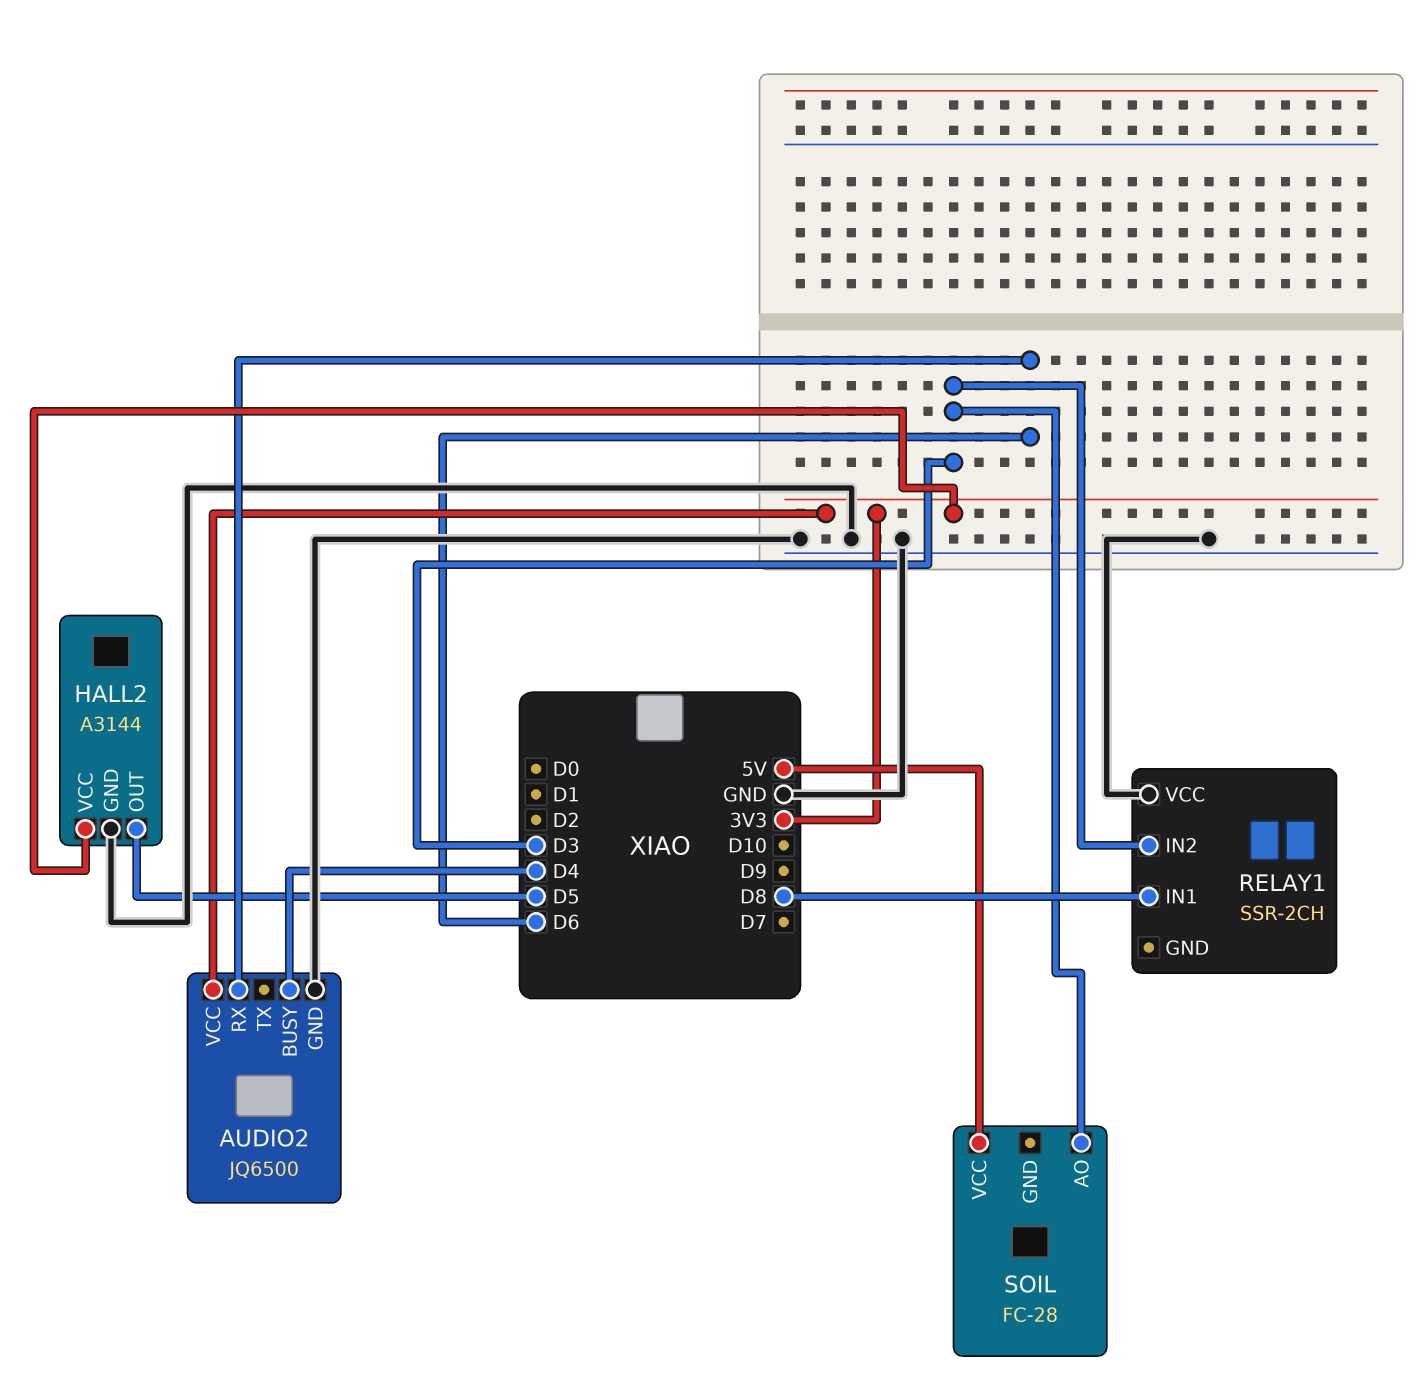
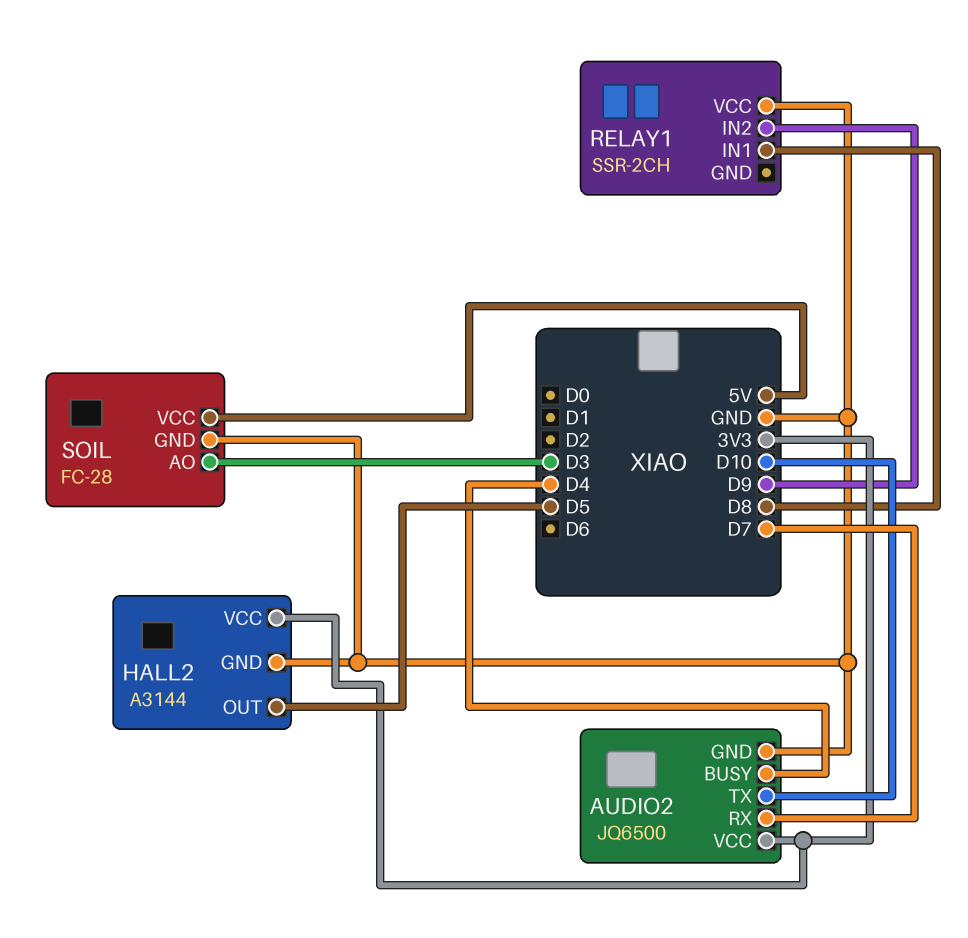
AUDIO2 pin RX: D6 -> D7
AUDIO2 pin TX: none -> D10
RELAY1 pin IN2: D3 -> D9
SOIL pin GND: none -> GND

